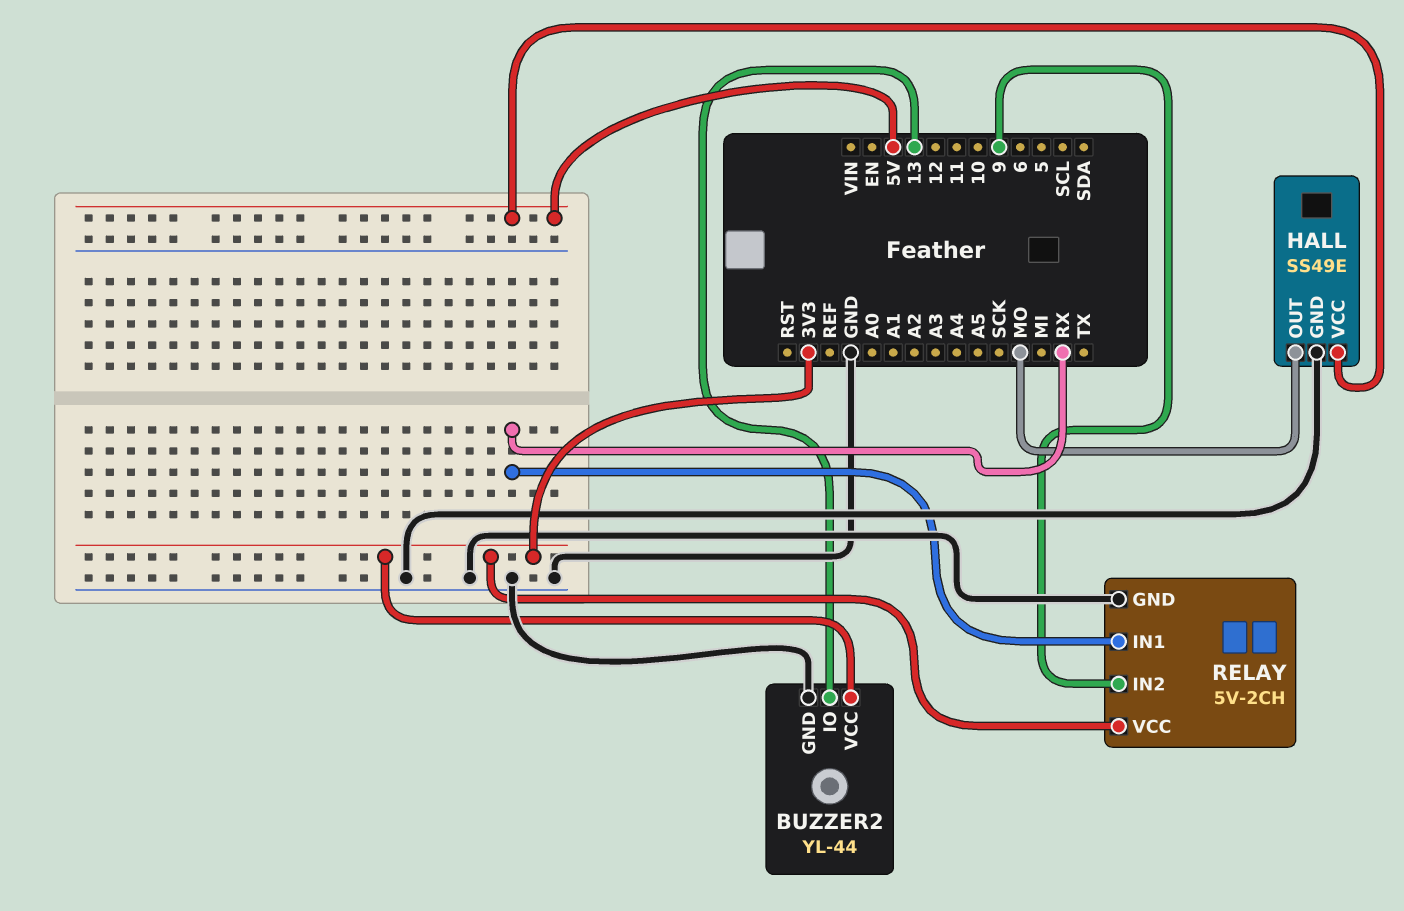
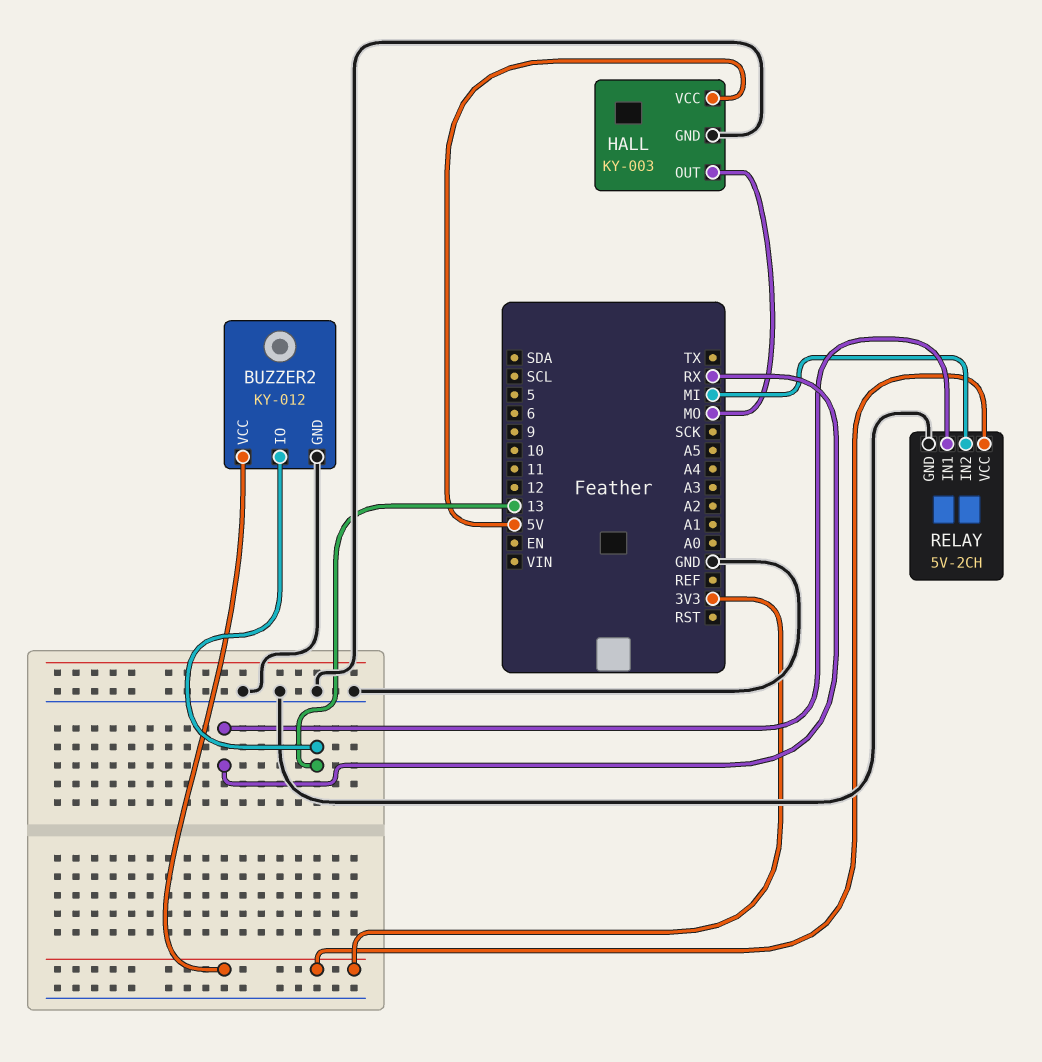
BUZZER2: YL-44 -> KY-012
HALL: SS49E -> KY-003
RELAY pin IN2: 9 -> MI

